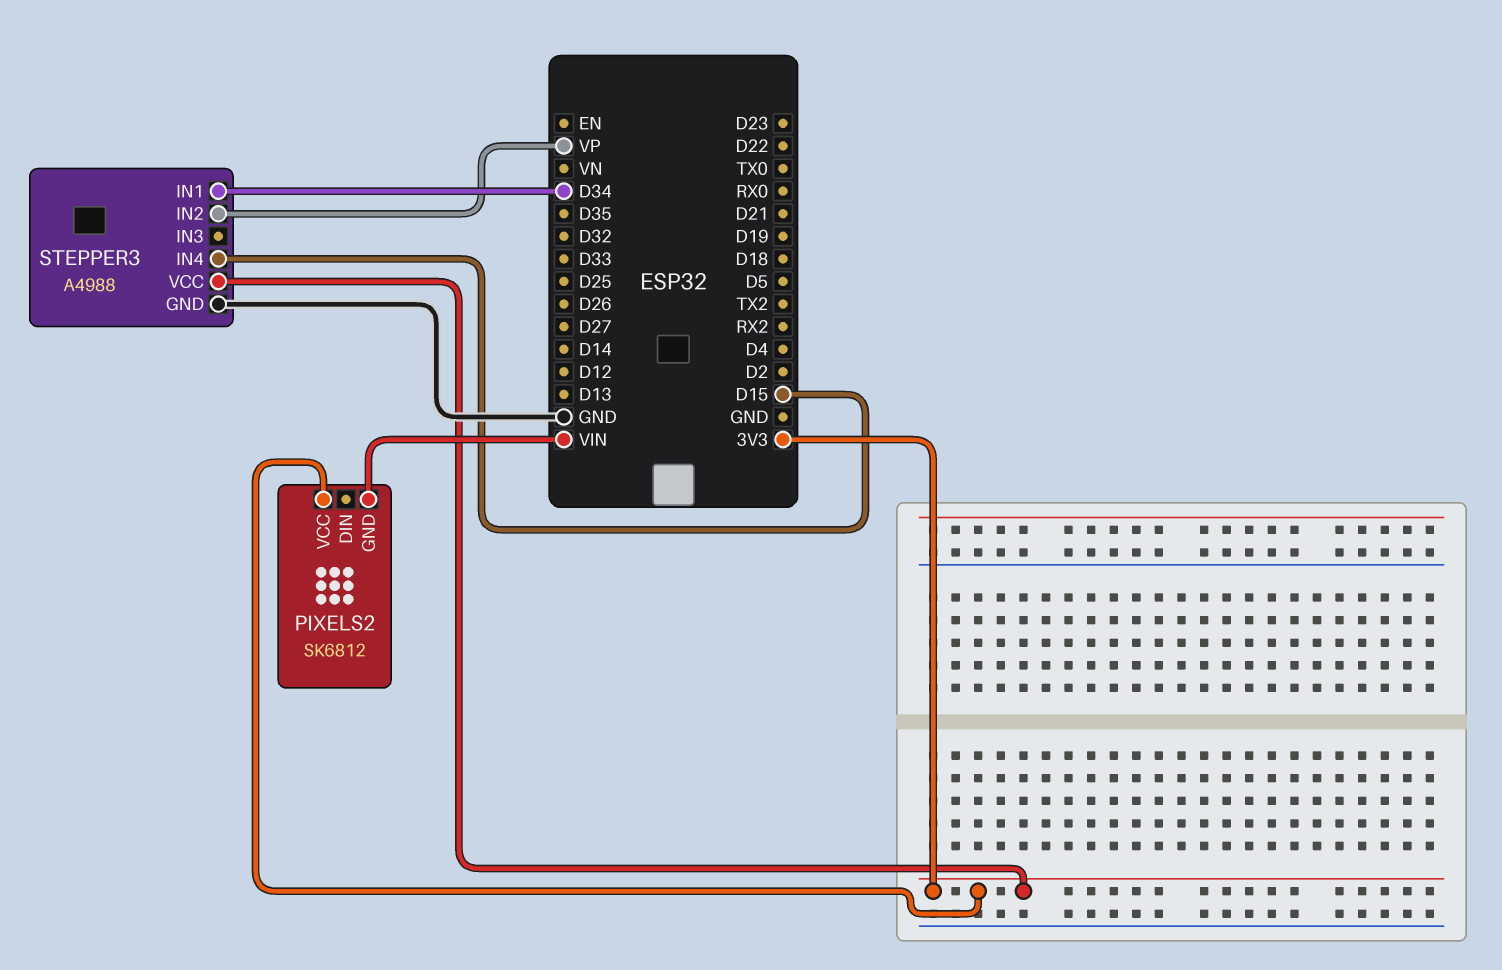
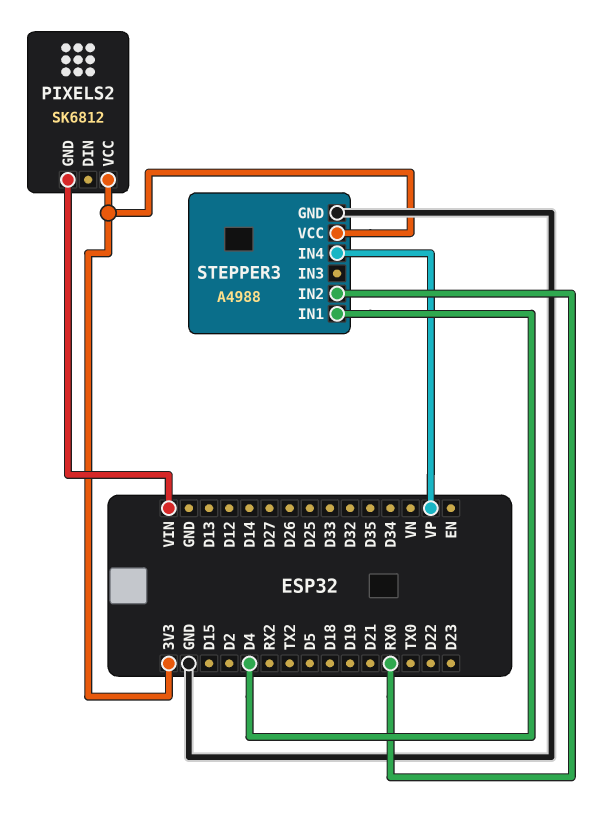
STEPPER3 pin IN1: D34 -> D4
STEPPER3 pin IN2: VP -> RX0
STEPPER3 pin IN4: D15 -> VP

